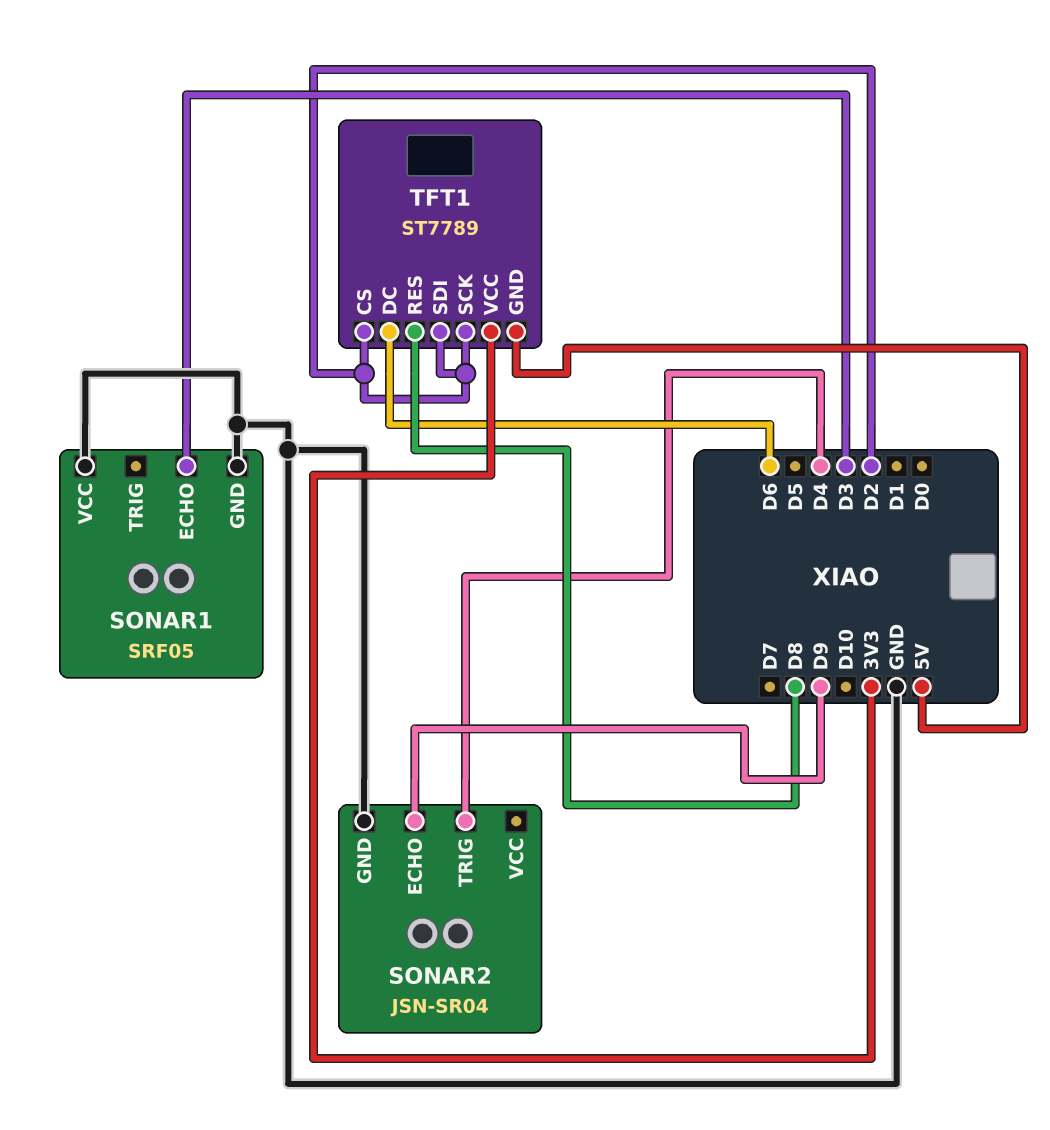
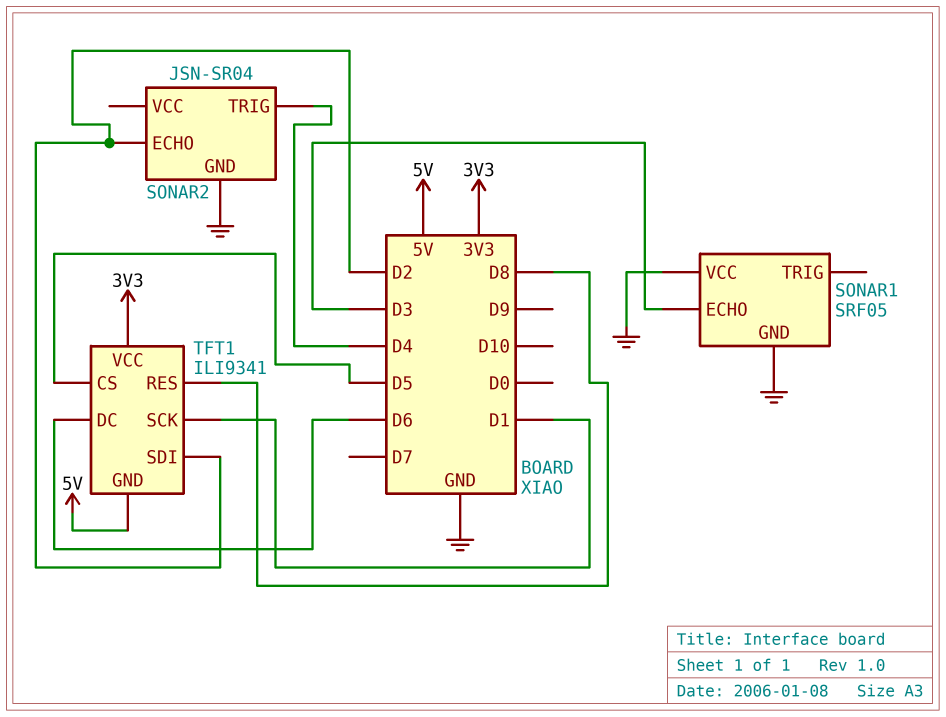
SONAR2 pin ECHO: D9 -> D2
TFT1: ST7789 -> ILI9341
TFT1 pin CS: D2 -> D5
TFT1 pin SCK: D2 -> D1

